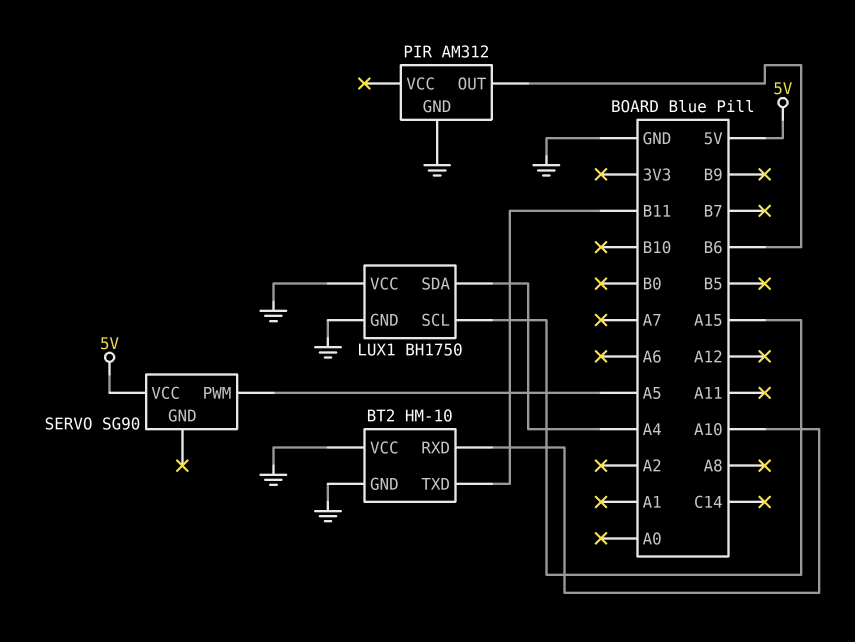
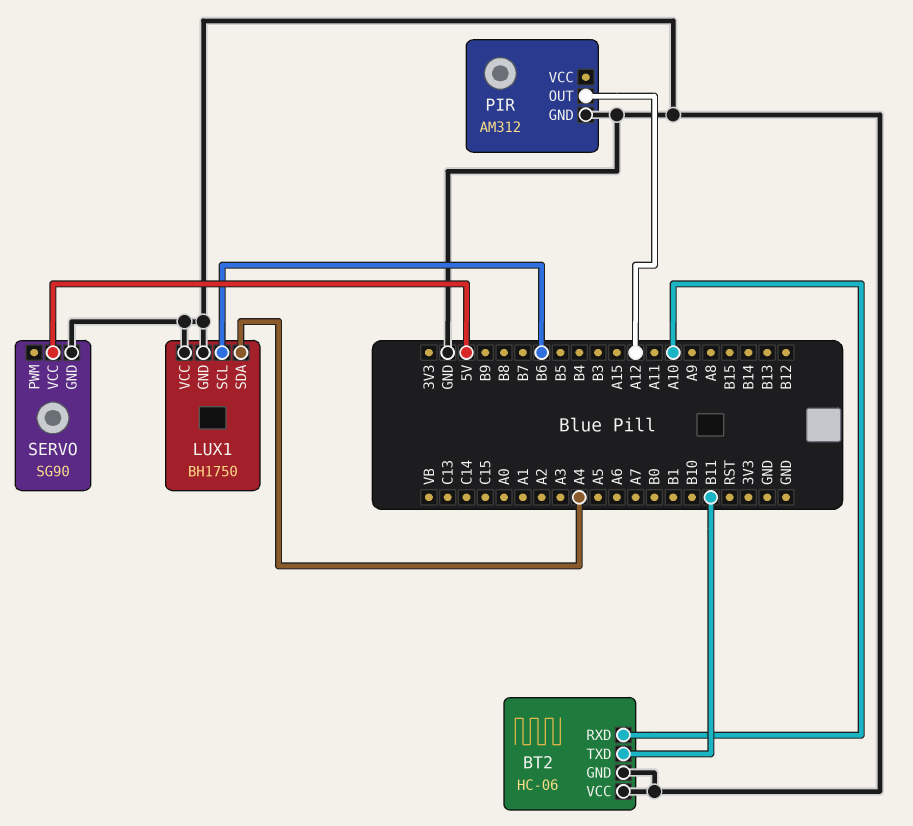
BT2: HM-10 -> HC-06
LUX1 pin SCL: A15 -> B6
PIR pin OUT: B6 -> A12
SERVO pin GND: none -> GND
SERVO pin PWM: A5 -> none

